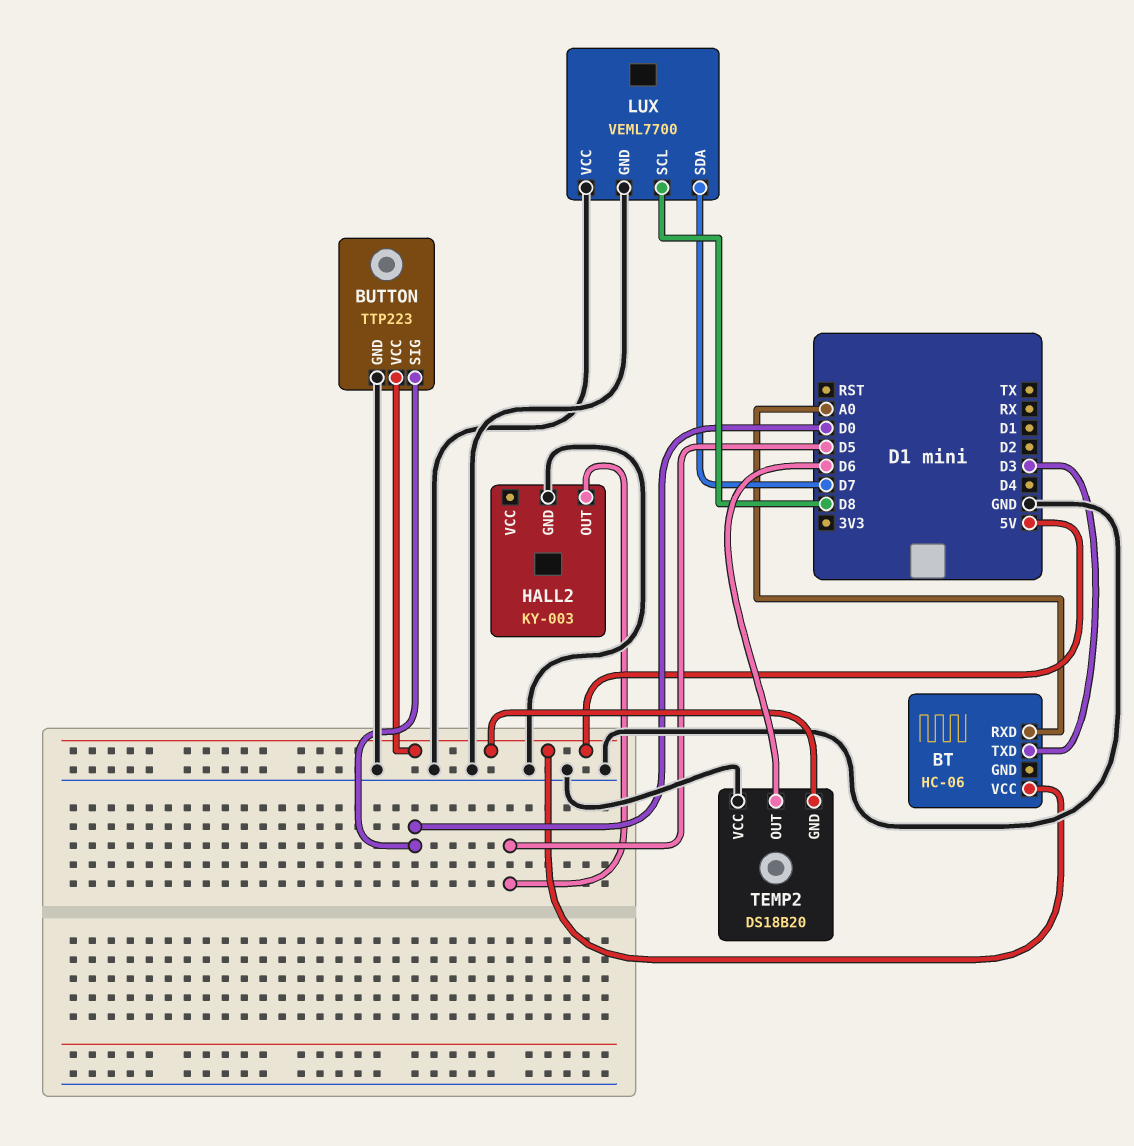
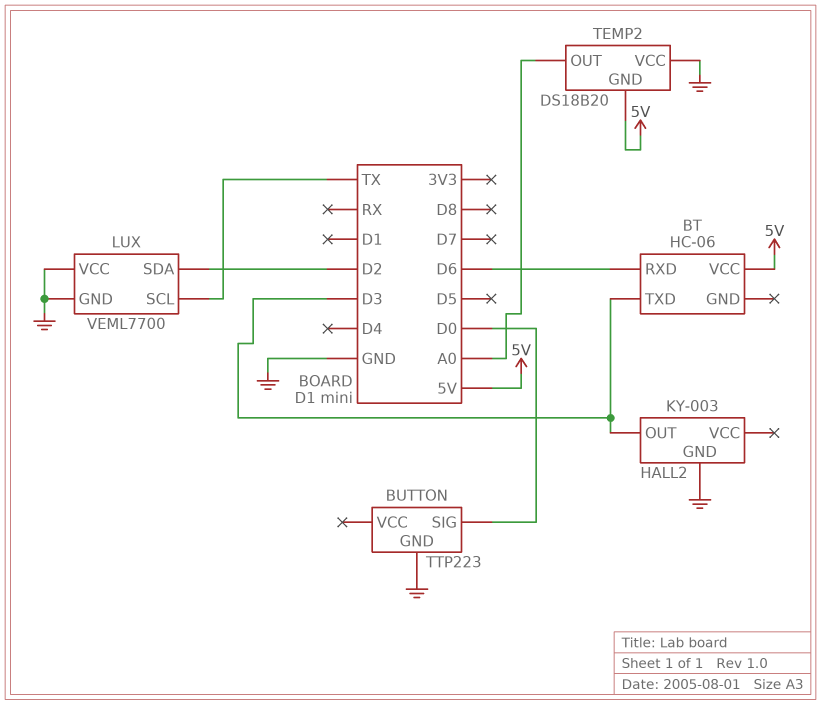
BT pin RXD: A0 -> D6
BUTTON pin VCC: 5V -> none
HALL2 pin OUT: D5 -> D3
LUX pin SCL: D8 -> TX
LUX pin SDA: D7 -> D2
TEMP2 pin OUT: D6 -> A0

